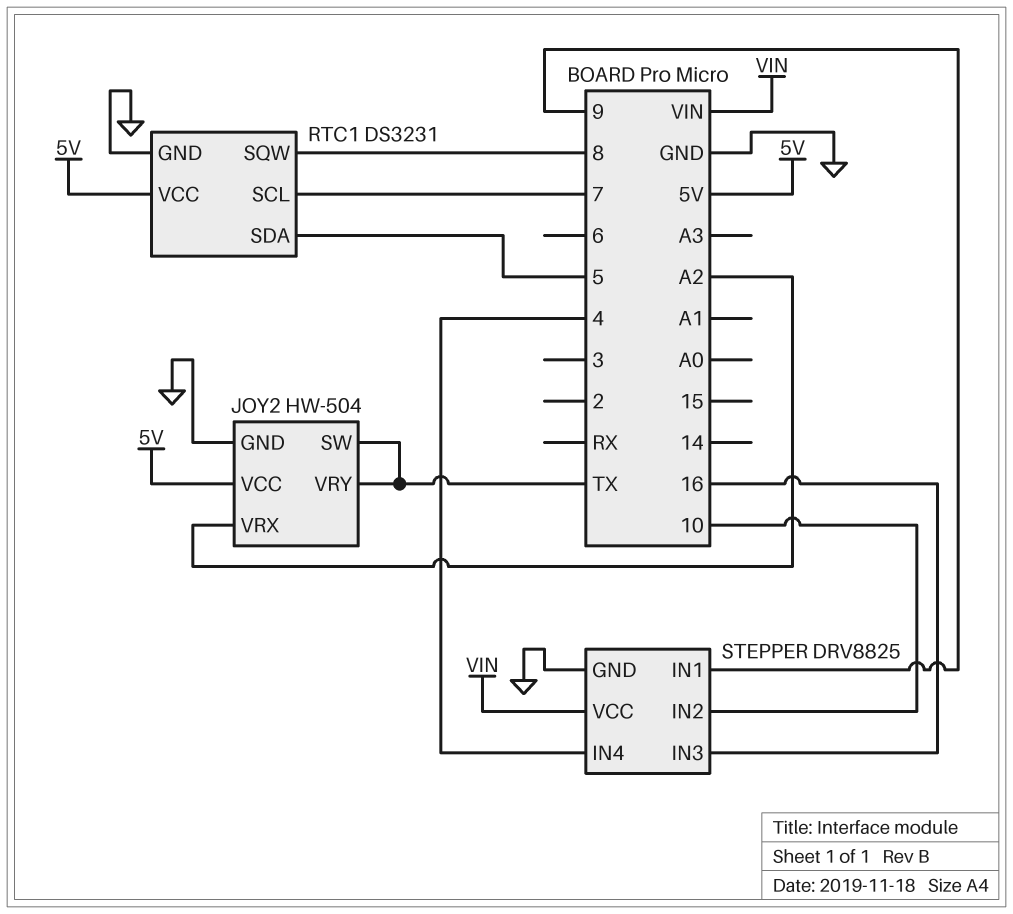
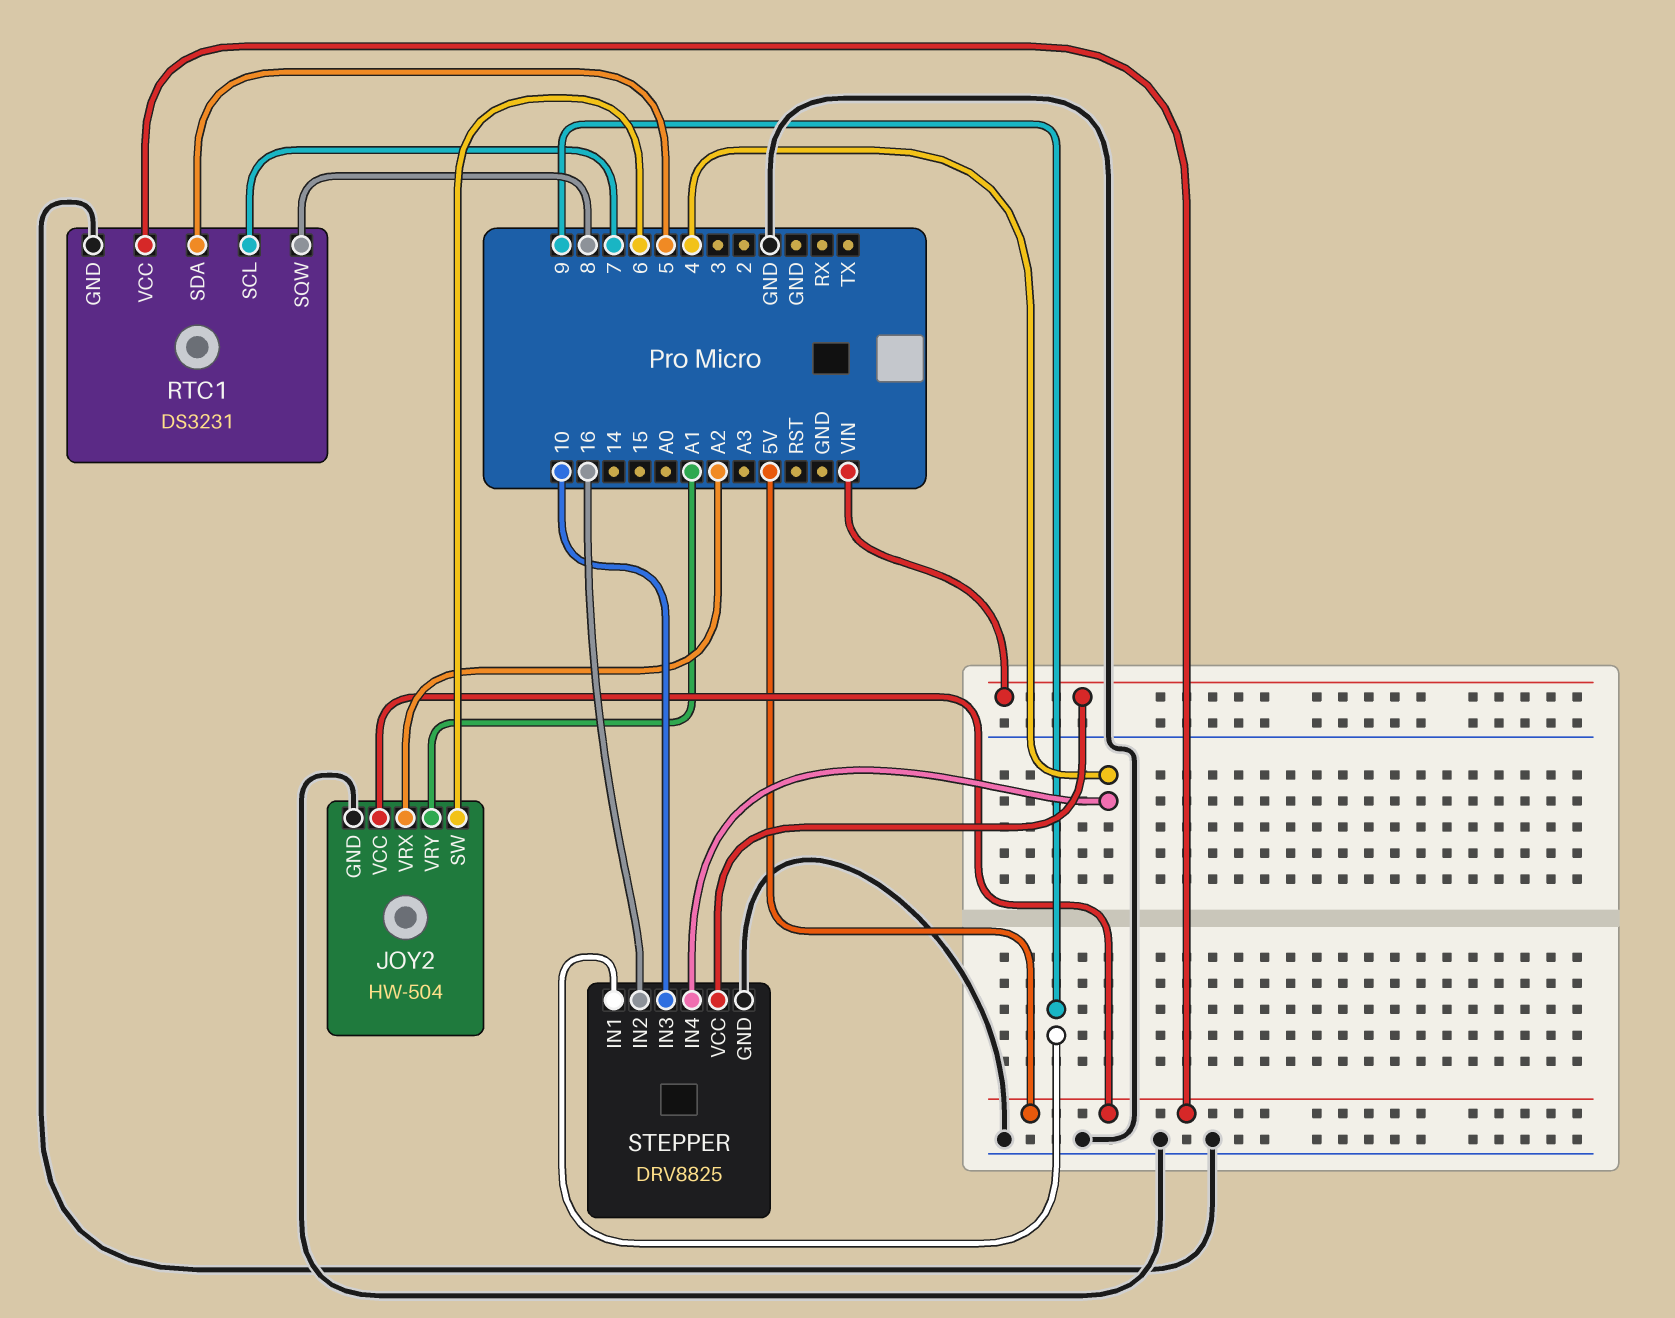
JOY2 pin SW: TX -> 6
JOY2 pin VRY: TX -> A1
STEPPER pin IN2: 10 -> 16
STEPPER pin IN3: 16 -> 10

